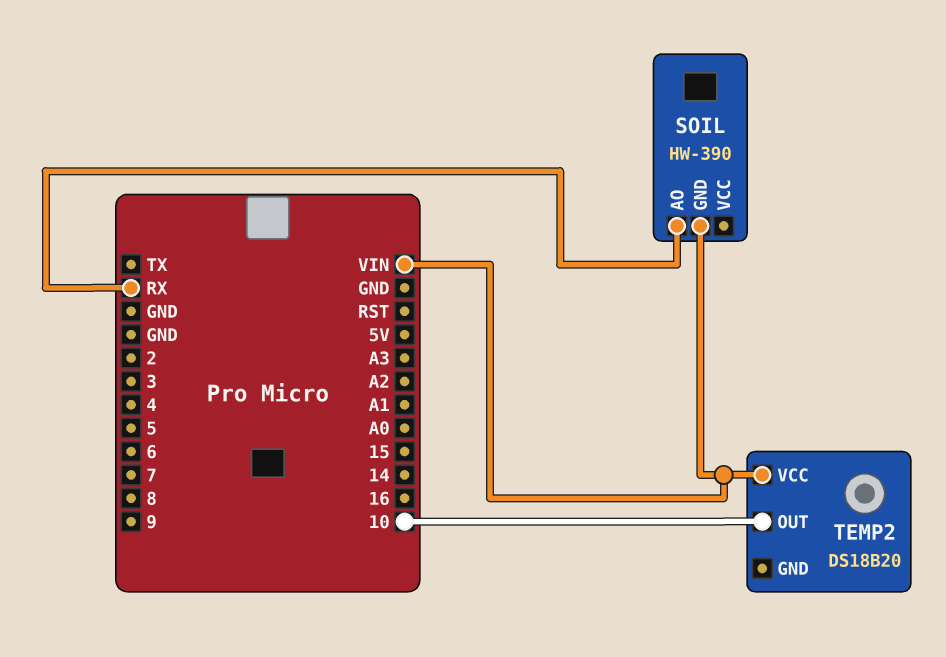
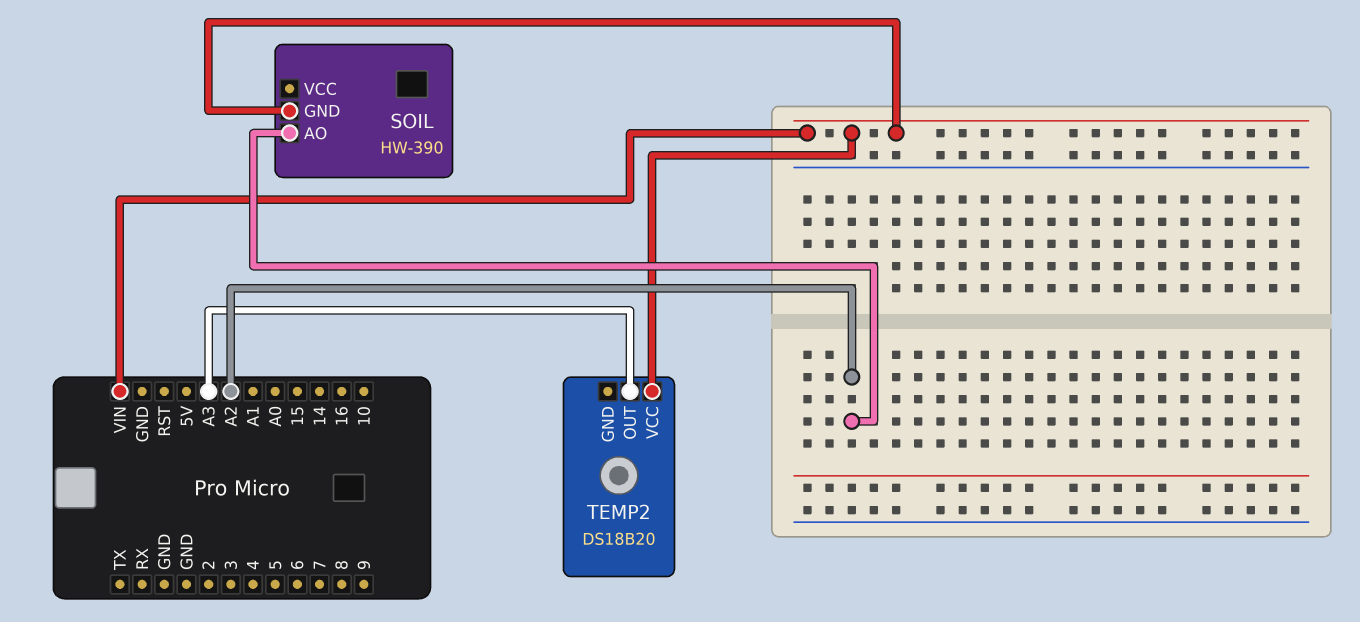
SOIL pin AO: RX -> A2
TEMP2 pin OUT: 10 -> A3

